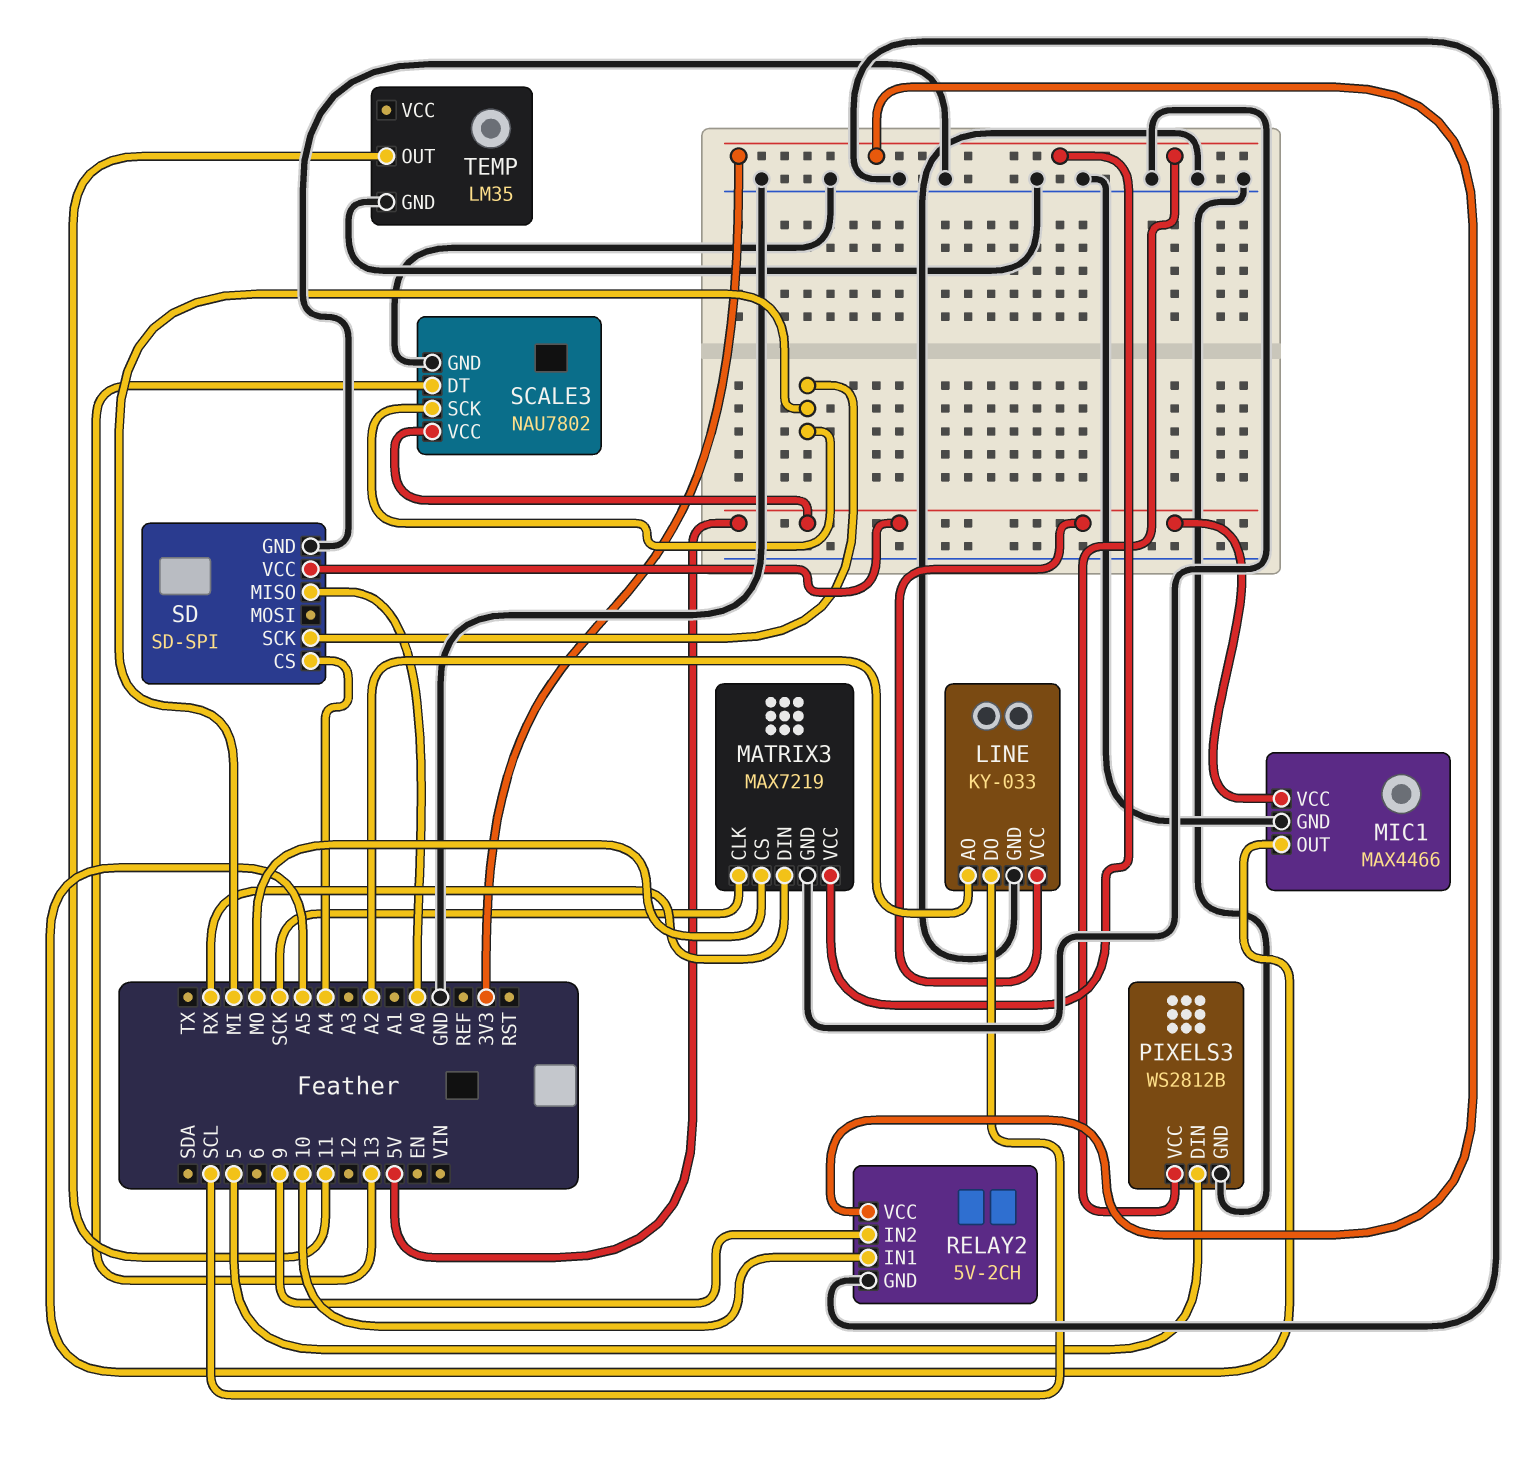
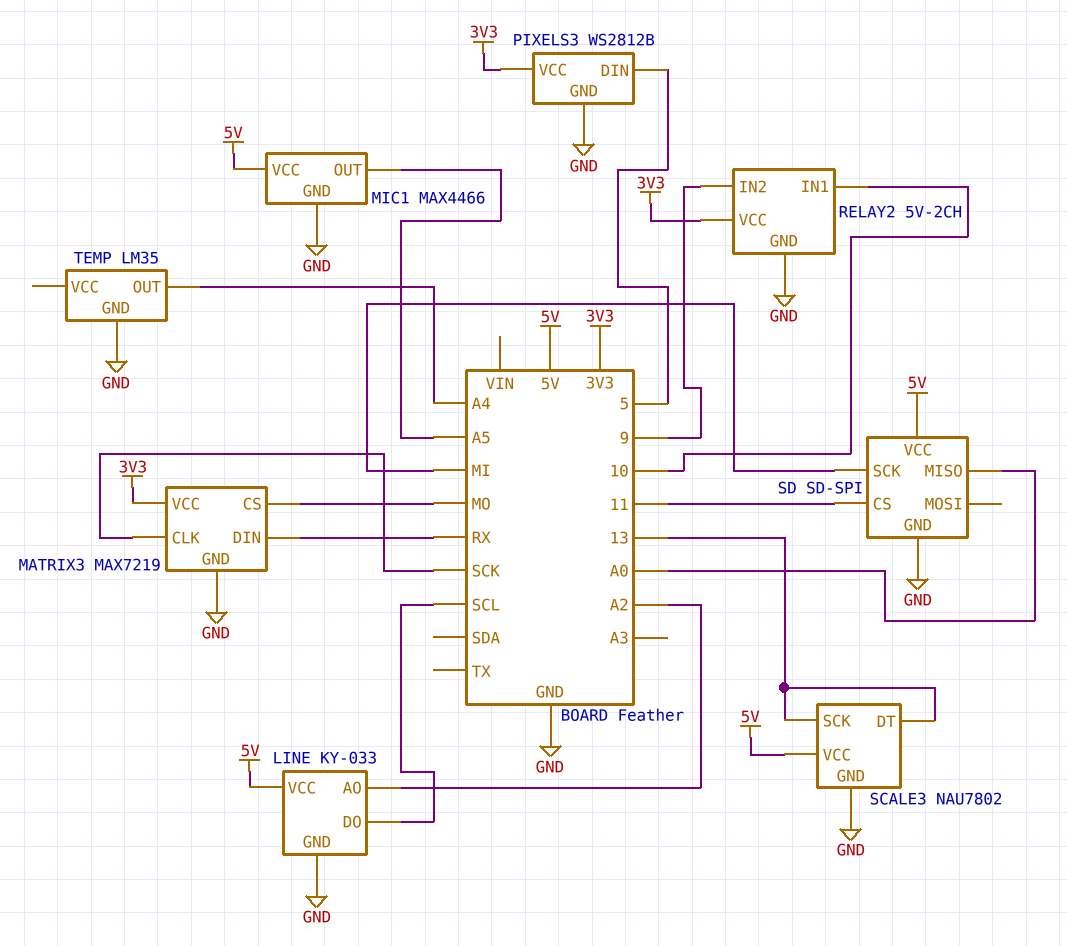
SCALE3 pin SCK: MI -> 13
SD pin CS: A4 -> 11
TEMP pin OUT: 11 -> A4

